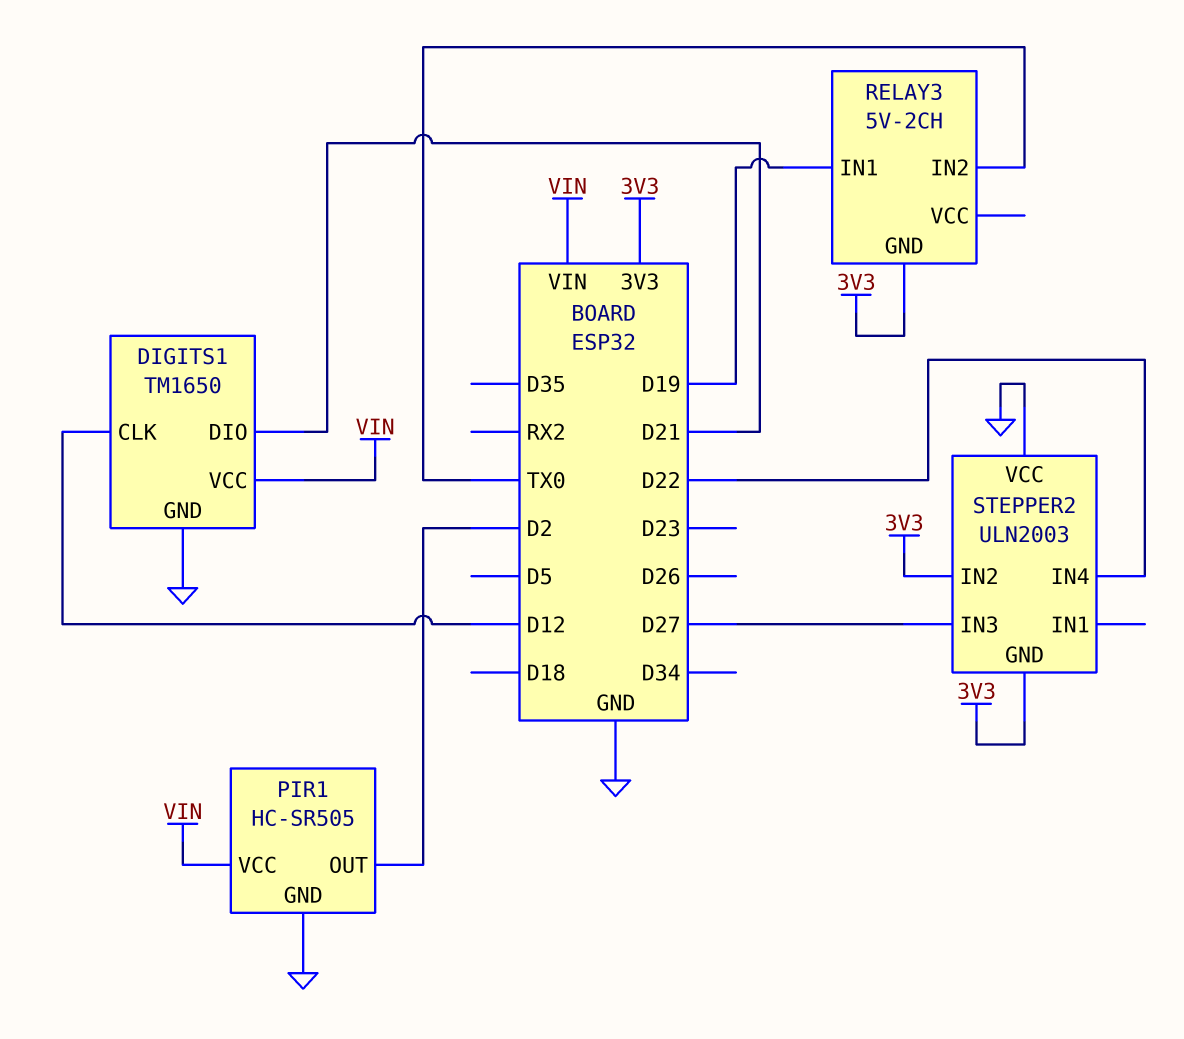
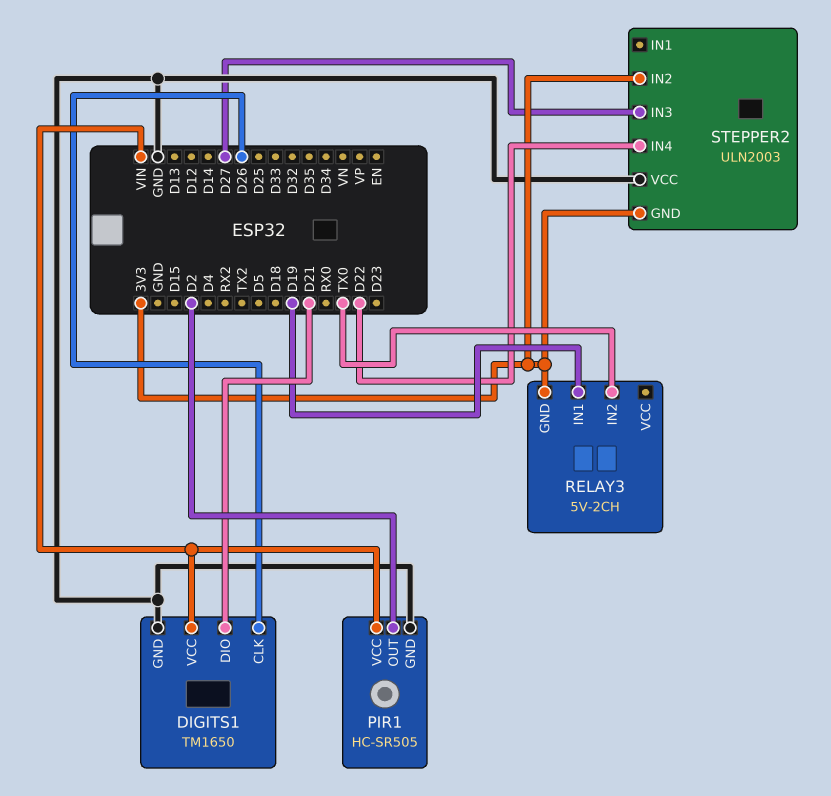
DIGITS1 pin CLK: D12 -> D26

